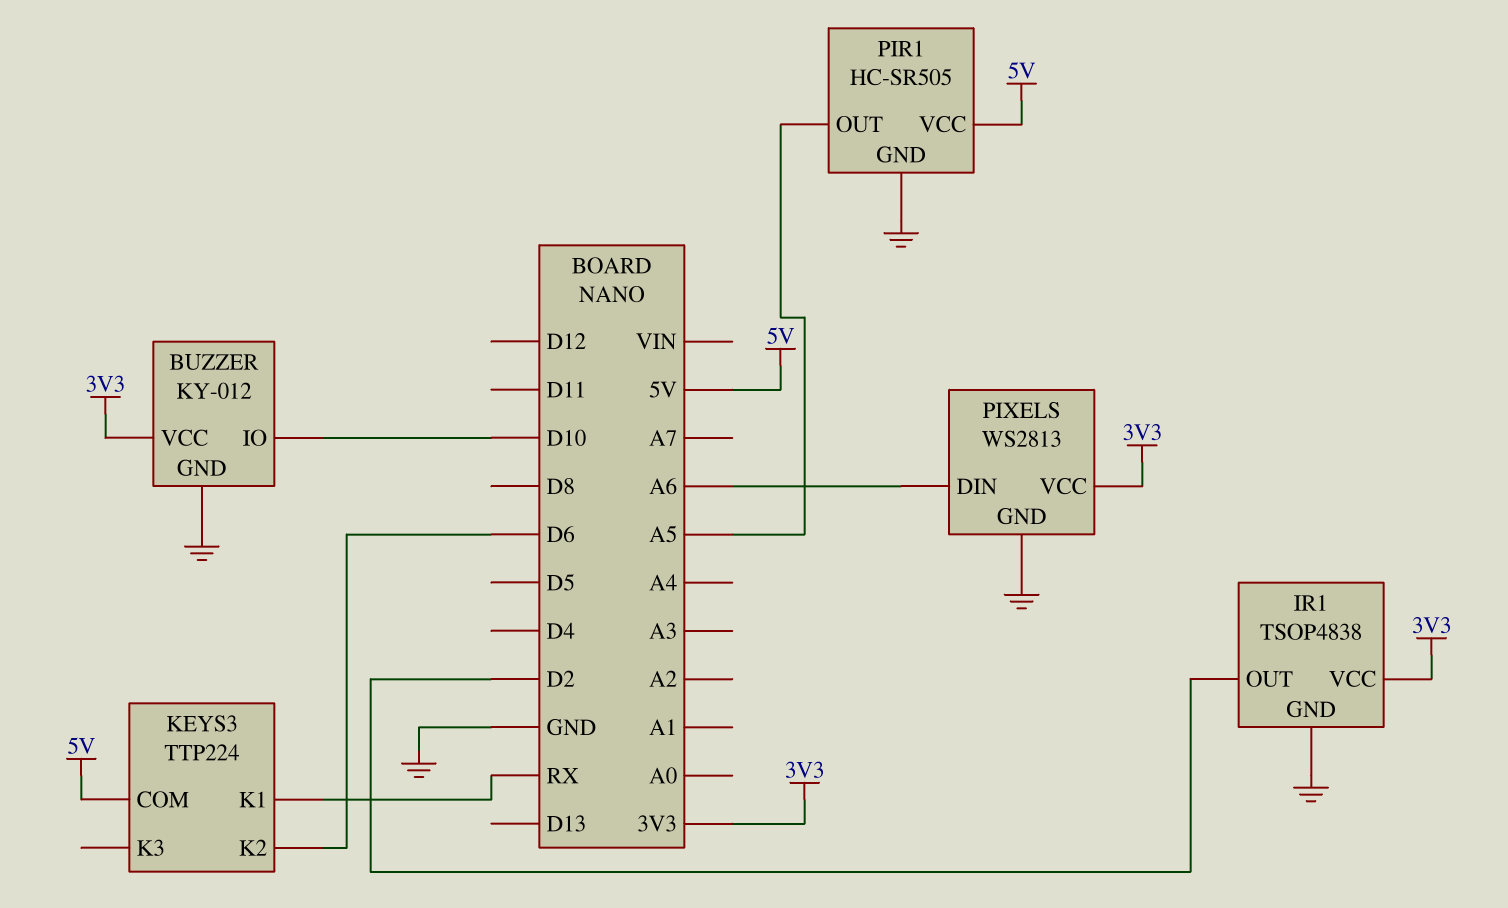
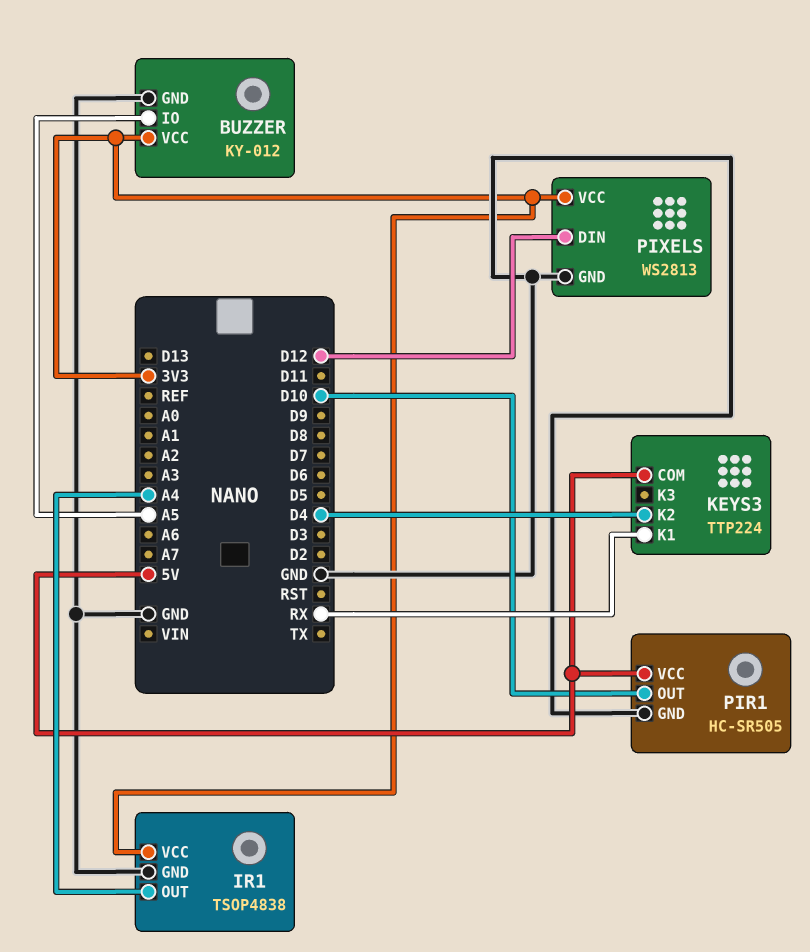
BUZZER pin IO: D10 -> A5
IR1 pin OUT: D2 -> A4
KEYS3 pin K2: D6 -> D4
PIR1 pin OUT: A5 -> D10
PIXELS pin DIN: A6 -> D12

